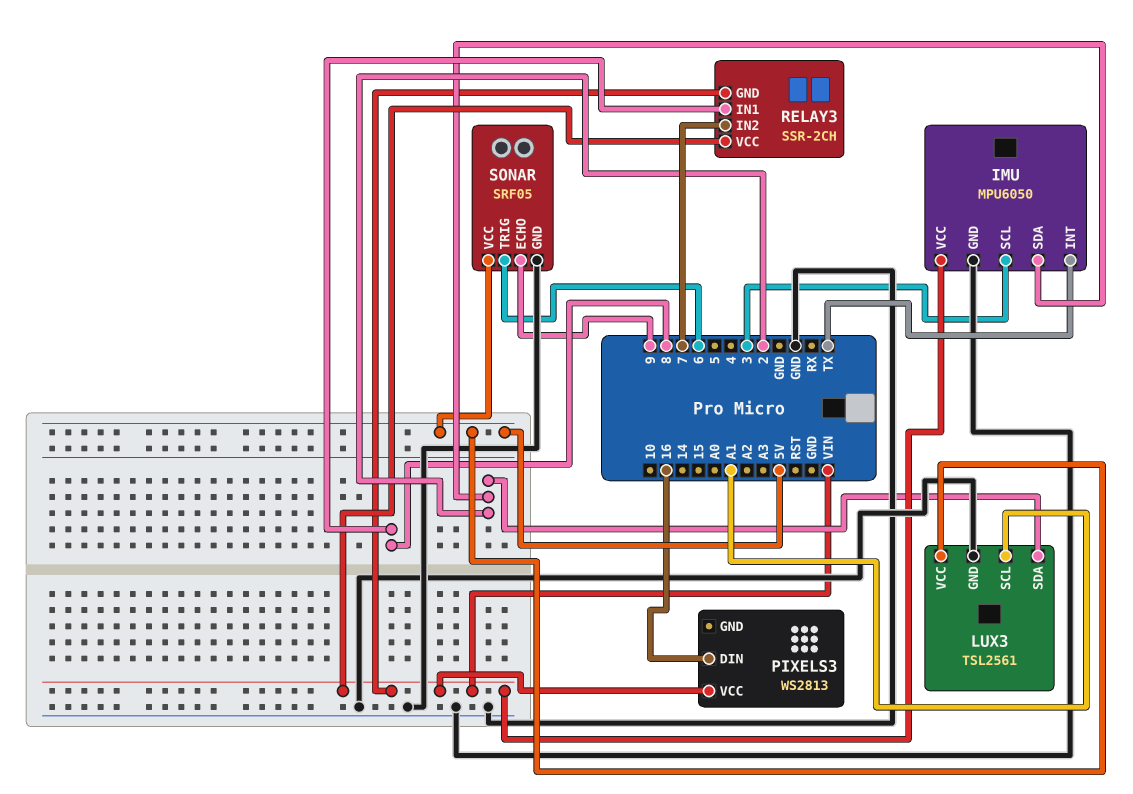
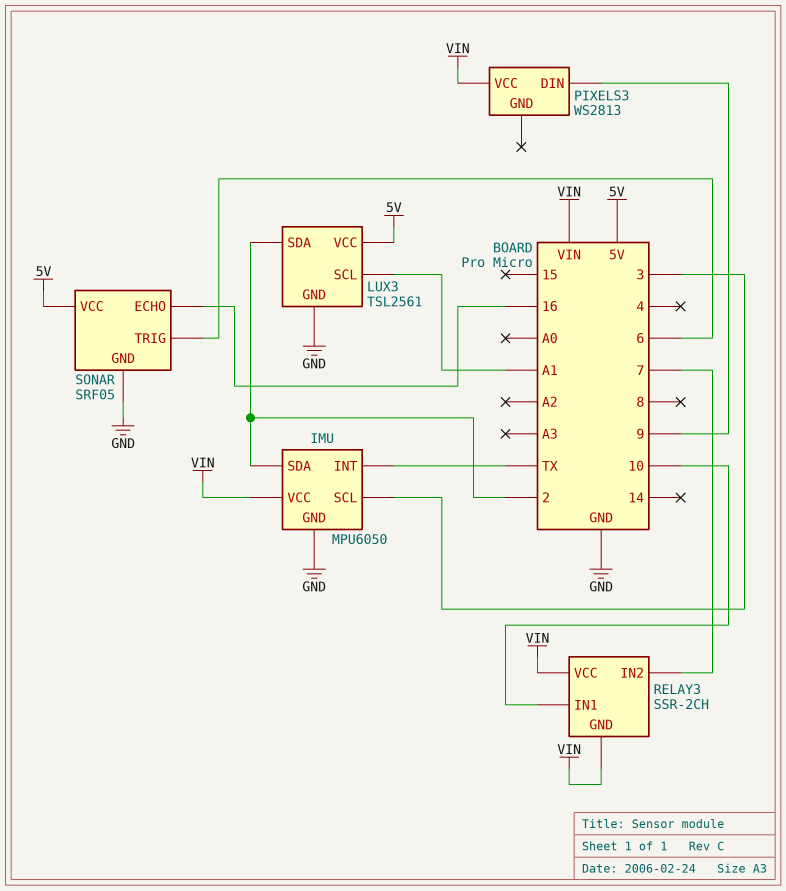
PIXELS3 pin DIN: 16 -> 9
RELAY3 pin IN1: 8 -> 10
SONAR pin ECHO: 9 -> 16

